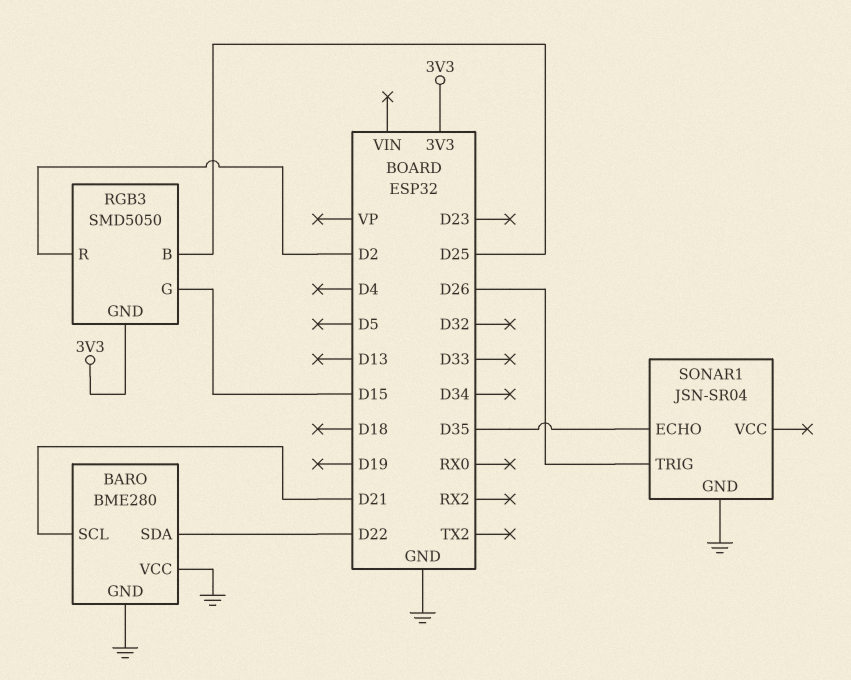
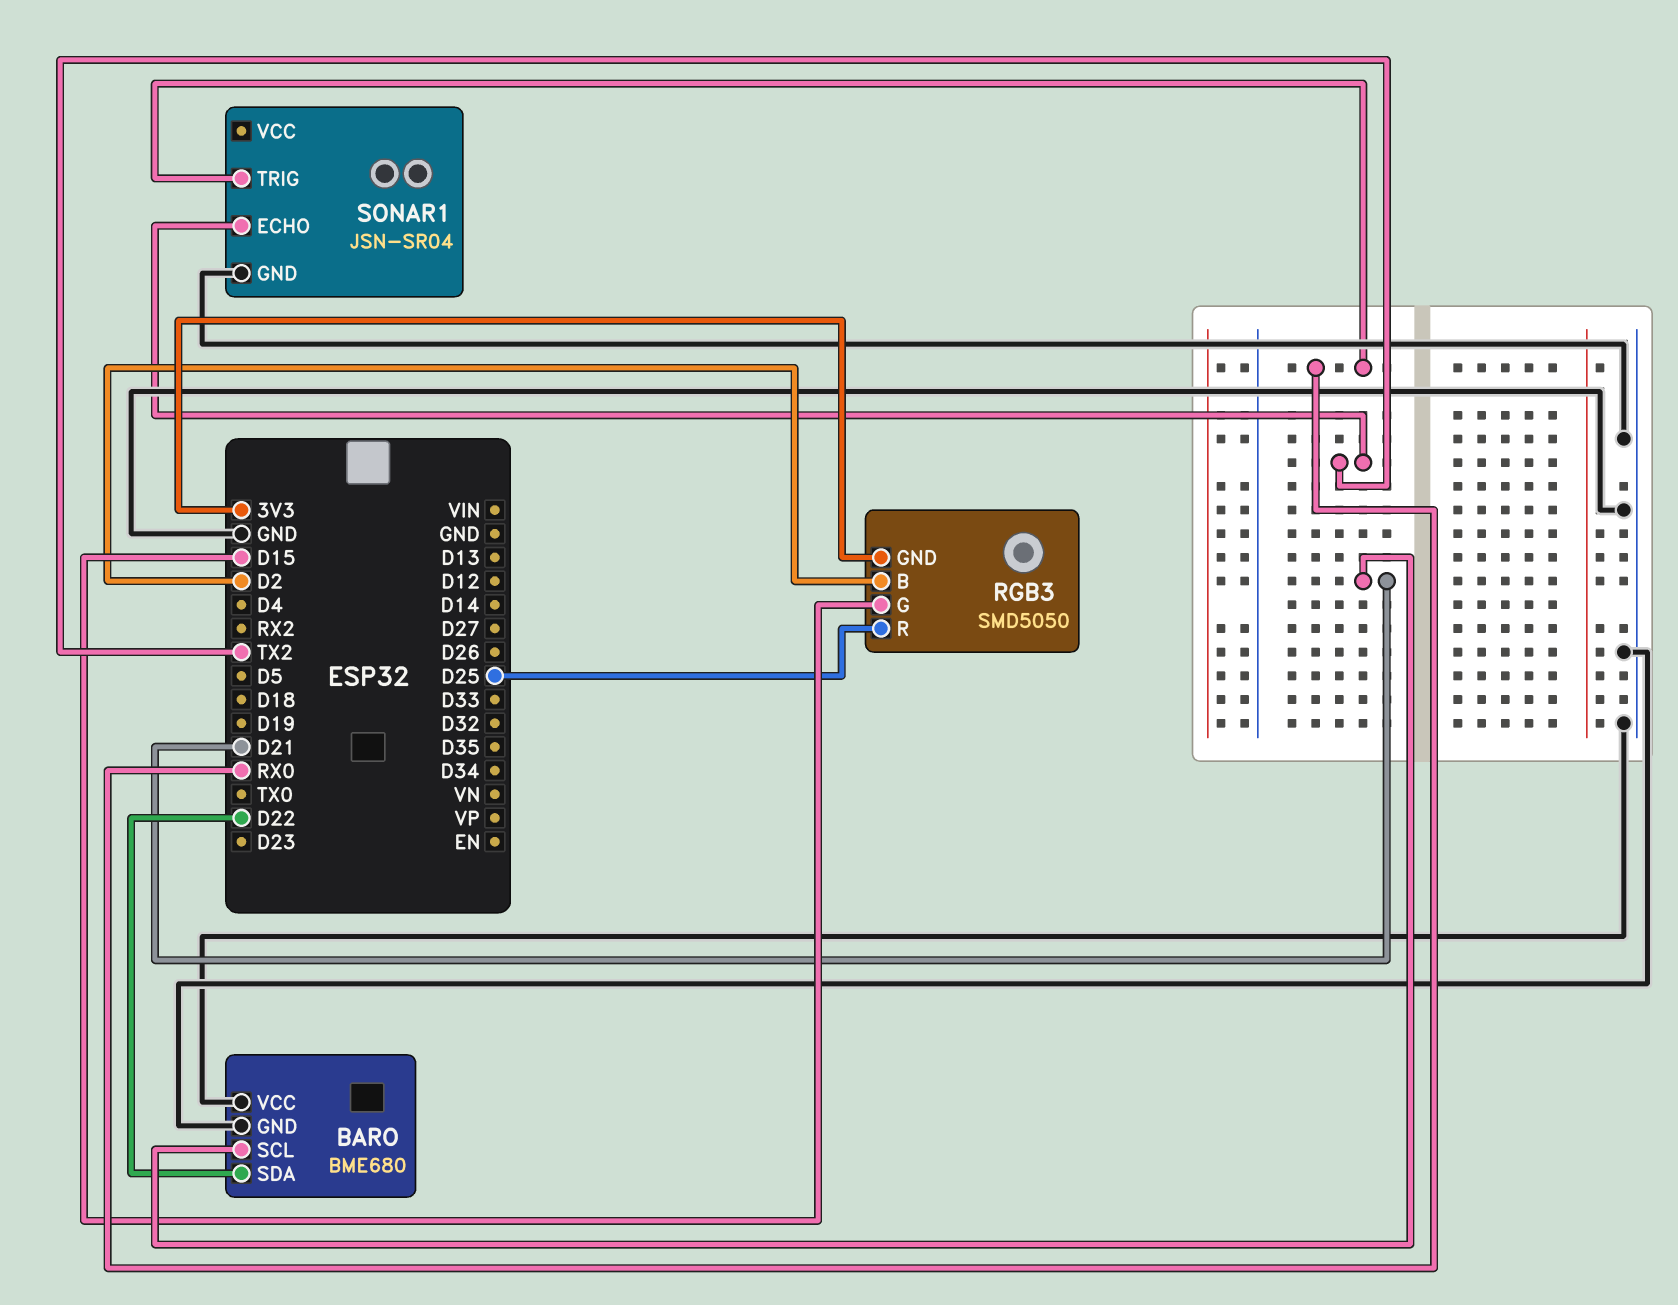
BARO: BME280 -> BME680
RGB3 pin B: D25 -> D2
RGB3 pin R: D2 -> D25
SONAR1 pin ECHO: D35 -> TX2
SONAR1 pin TRIG: D26 -> RX0

